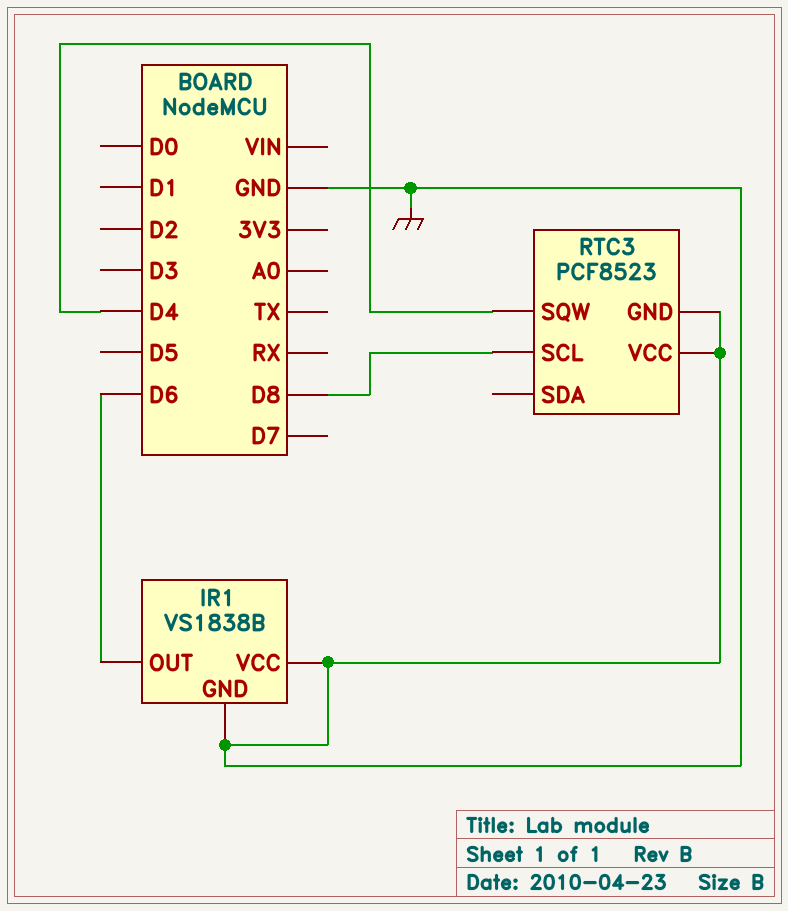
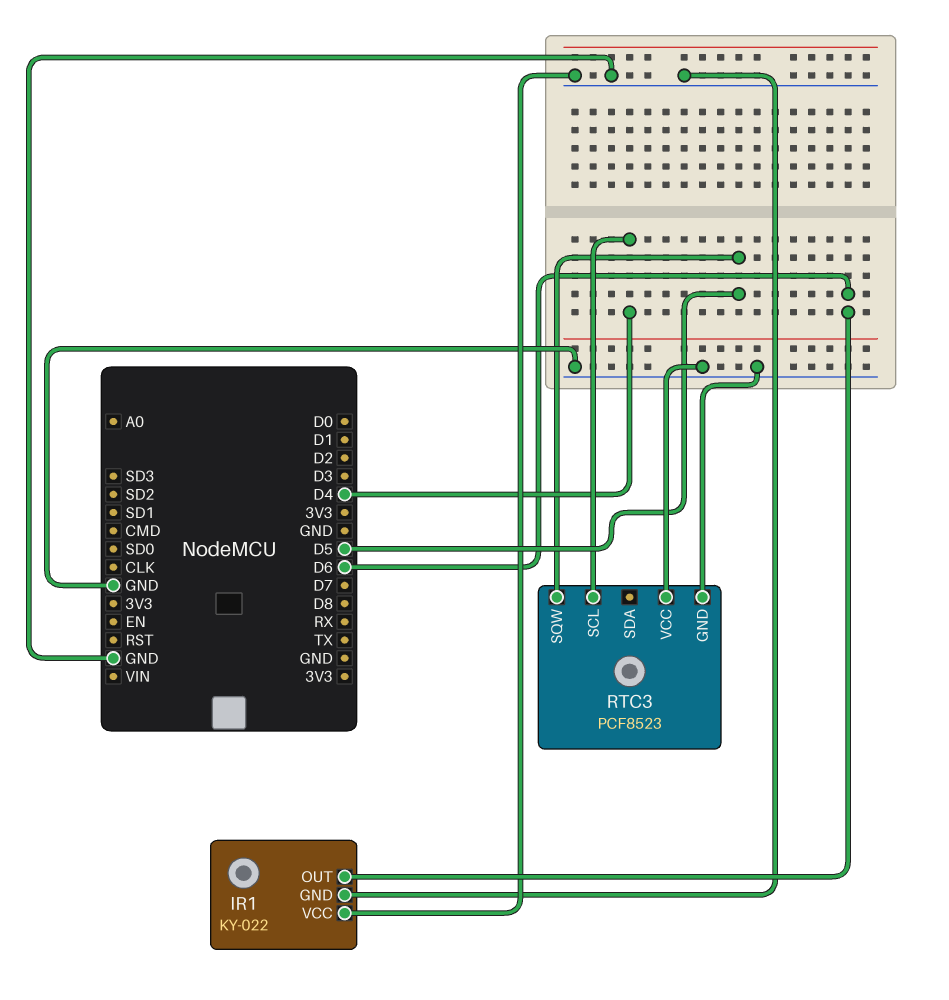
IR1: VS1838B -> KY-022
RTC3 pin SCL: D8 -> D4
RTC3 pin SQW: D4 -> D5

